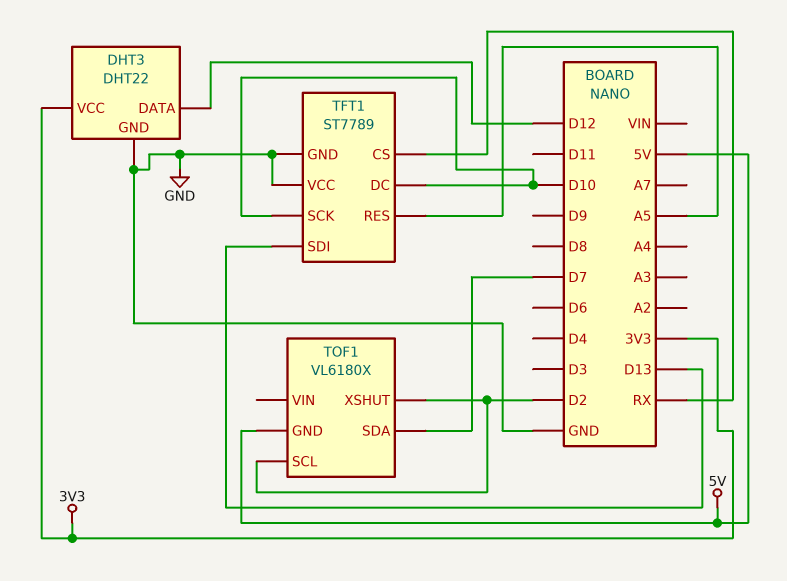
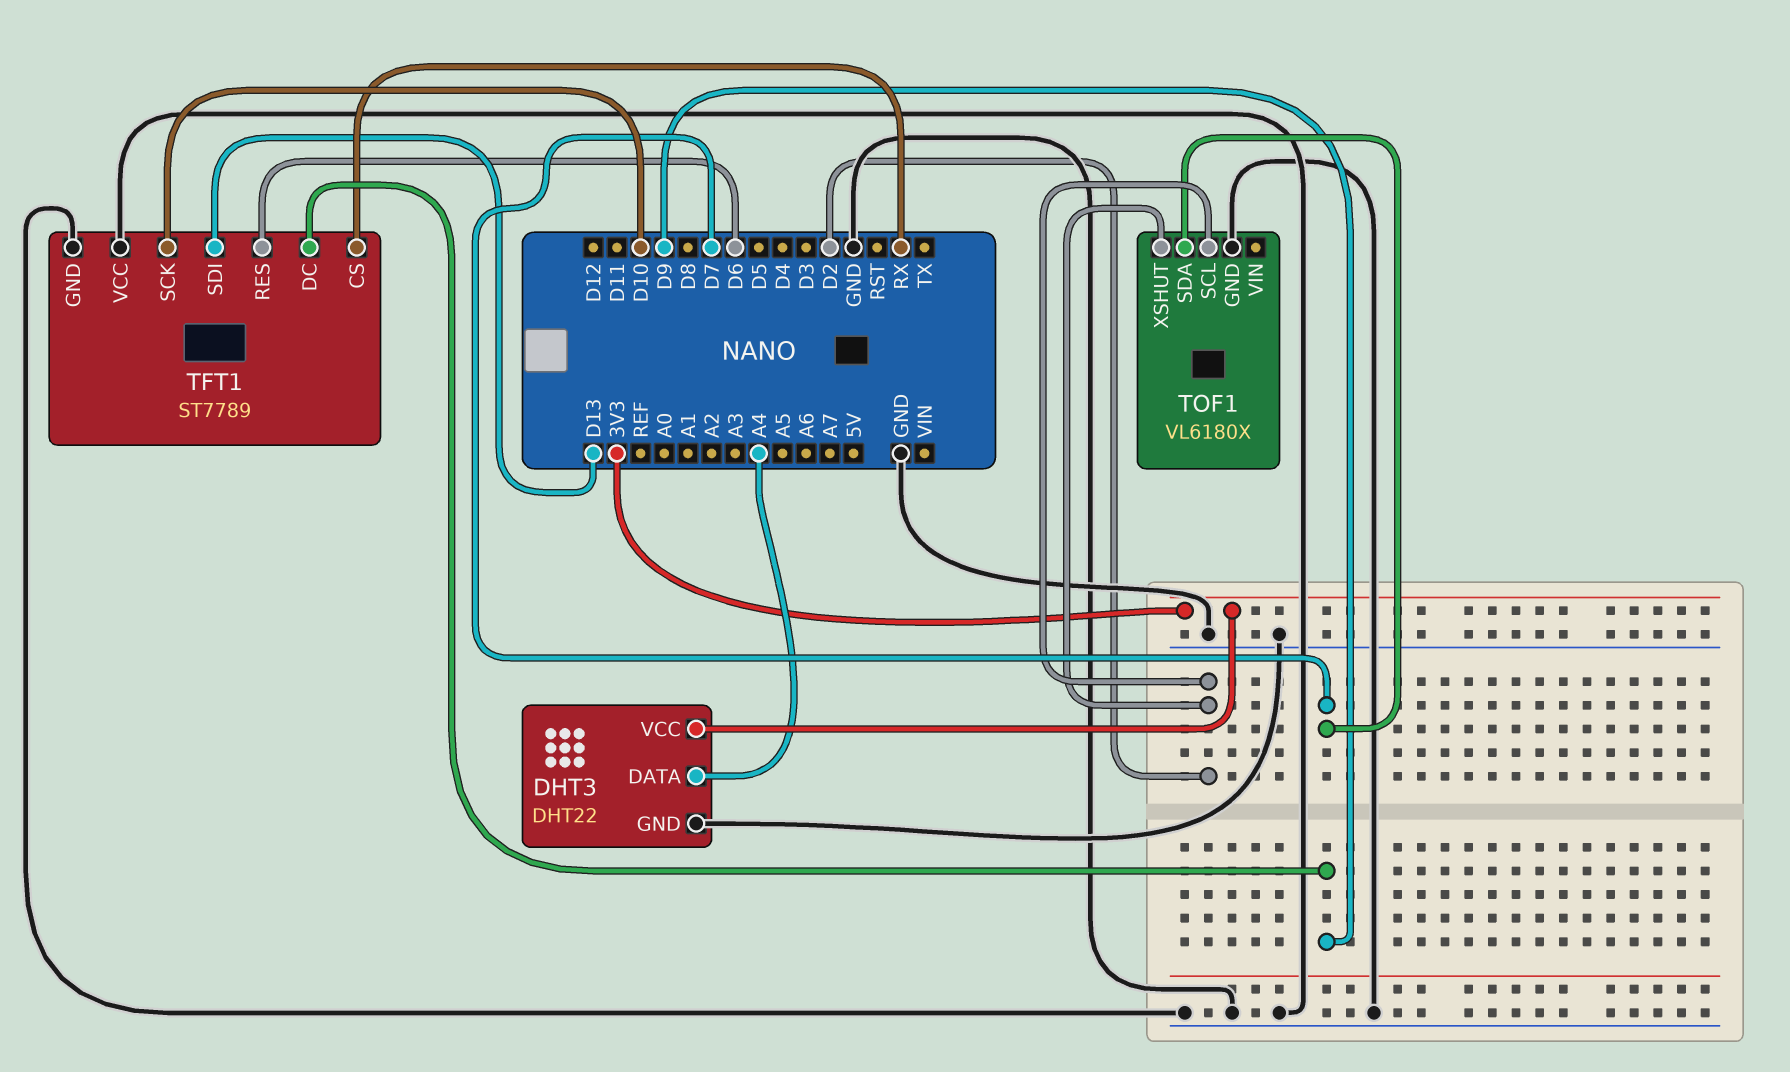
DHT3 pin DATA: D12 -> A4
TFT1 pin DC: D10 -> D9
TFT1 pin RES: A5 -> D6
TOF1 pin GND: 5V -> GND

